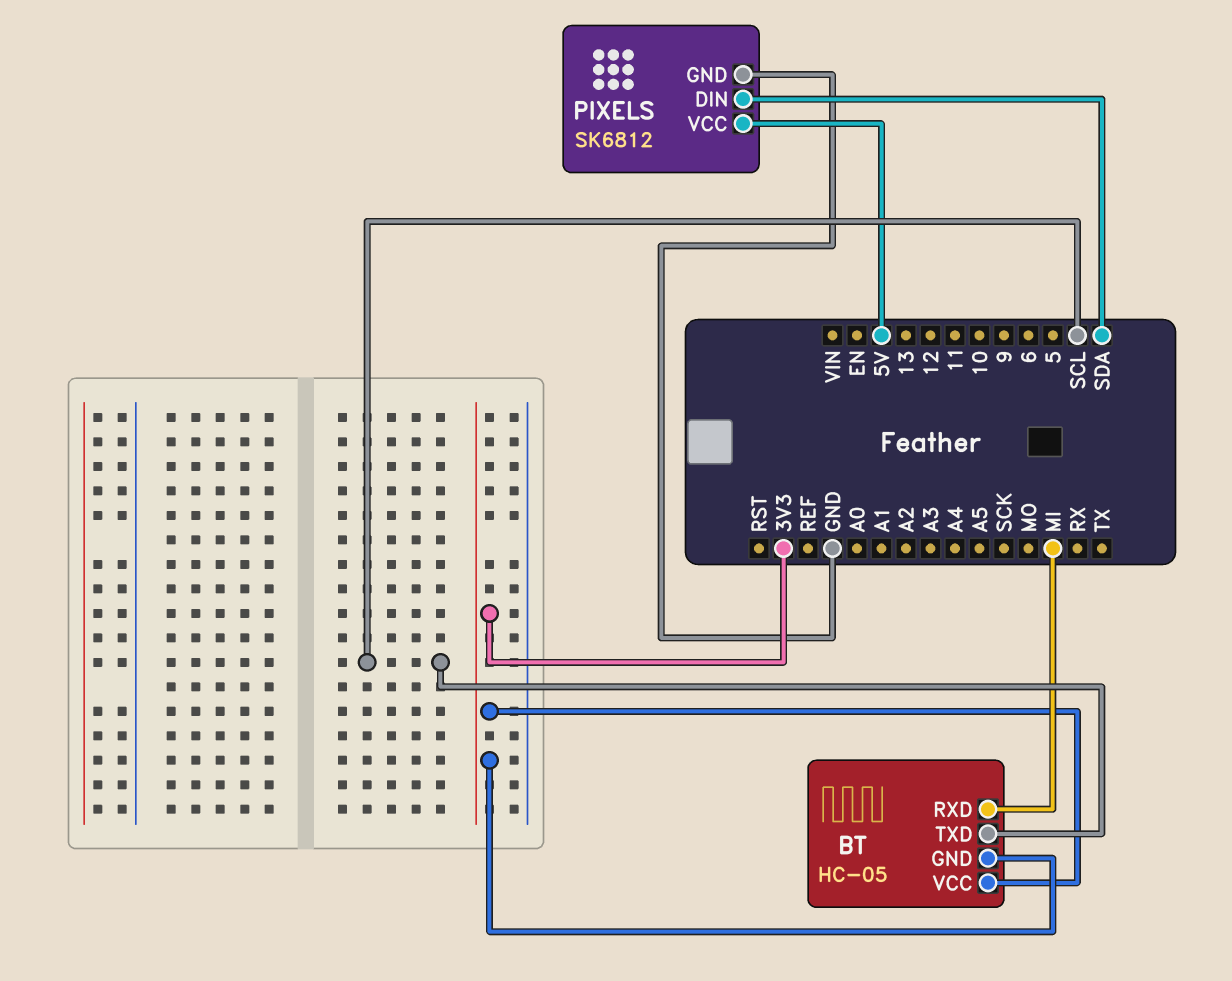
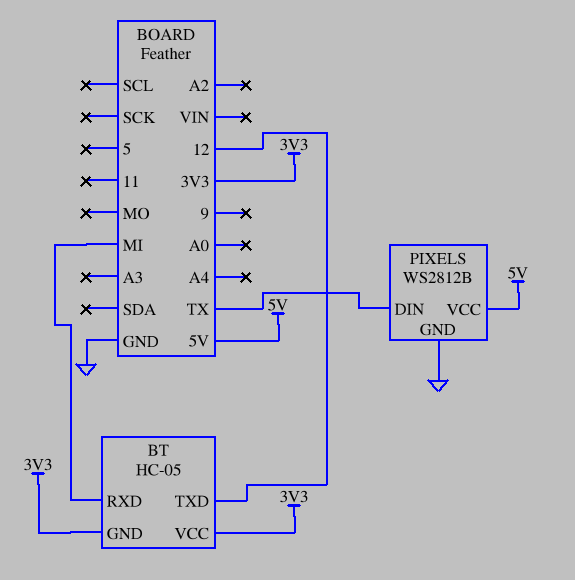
BT pin TXD: SCL -> 12
PIXELS: SK6812 -> WS2812B
PIXELS pin DIN: SDA -> TX

